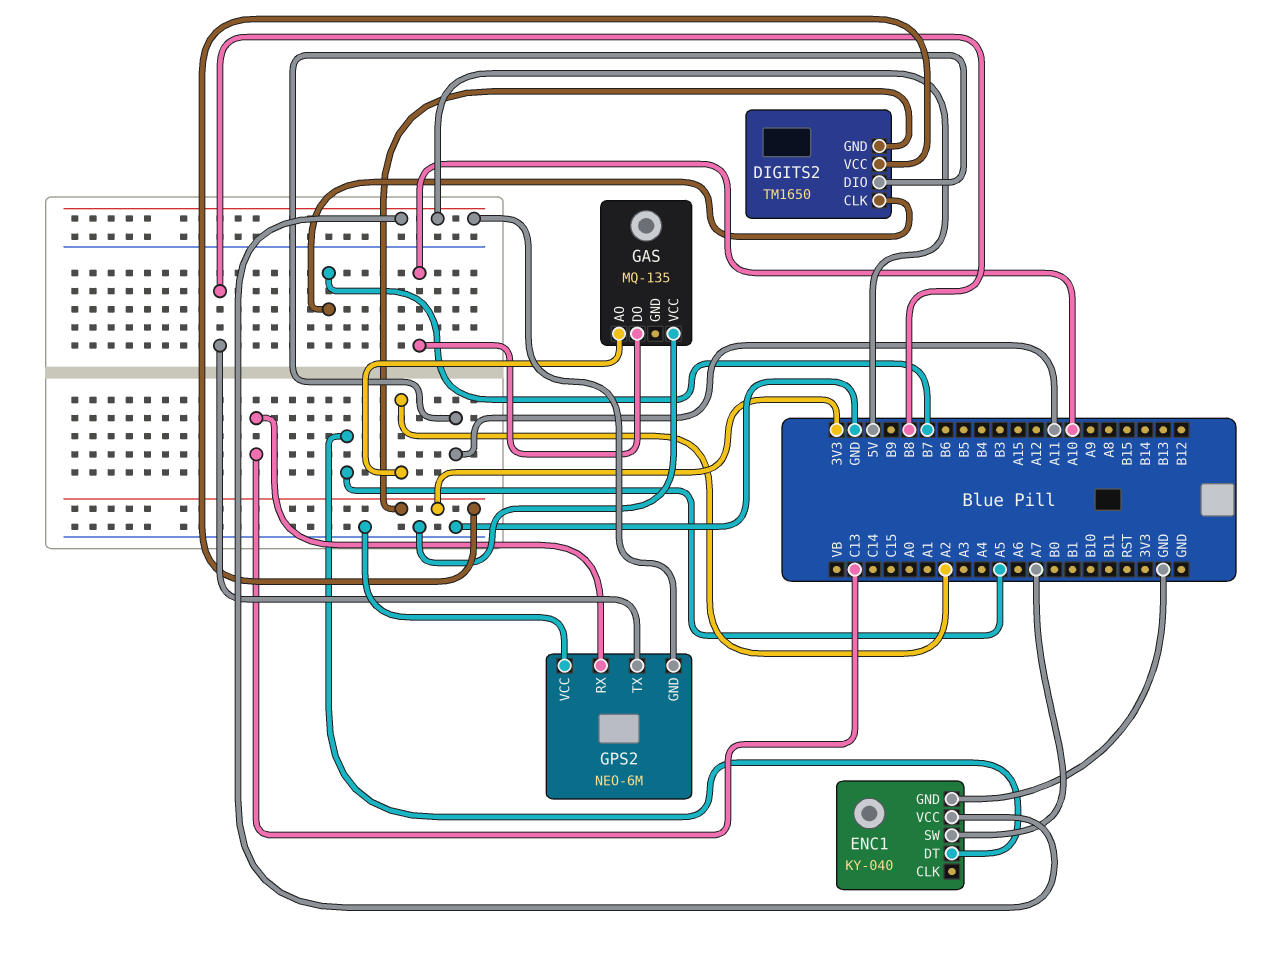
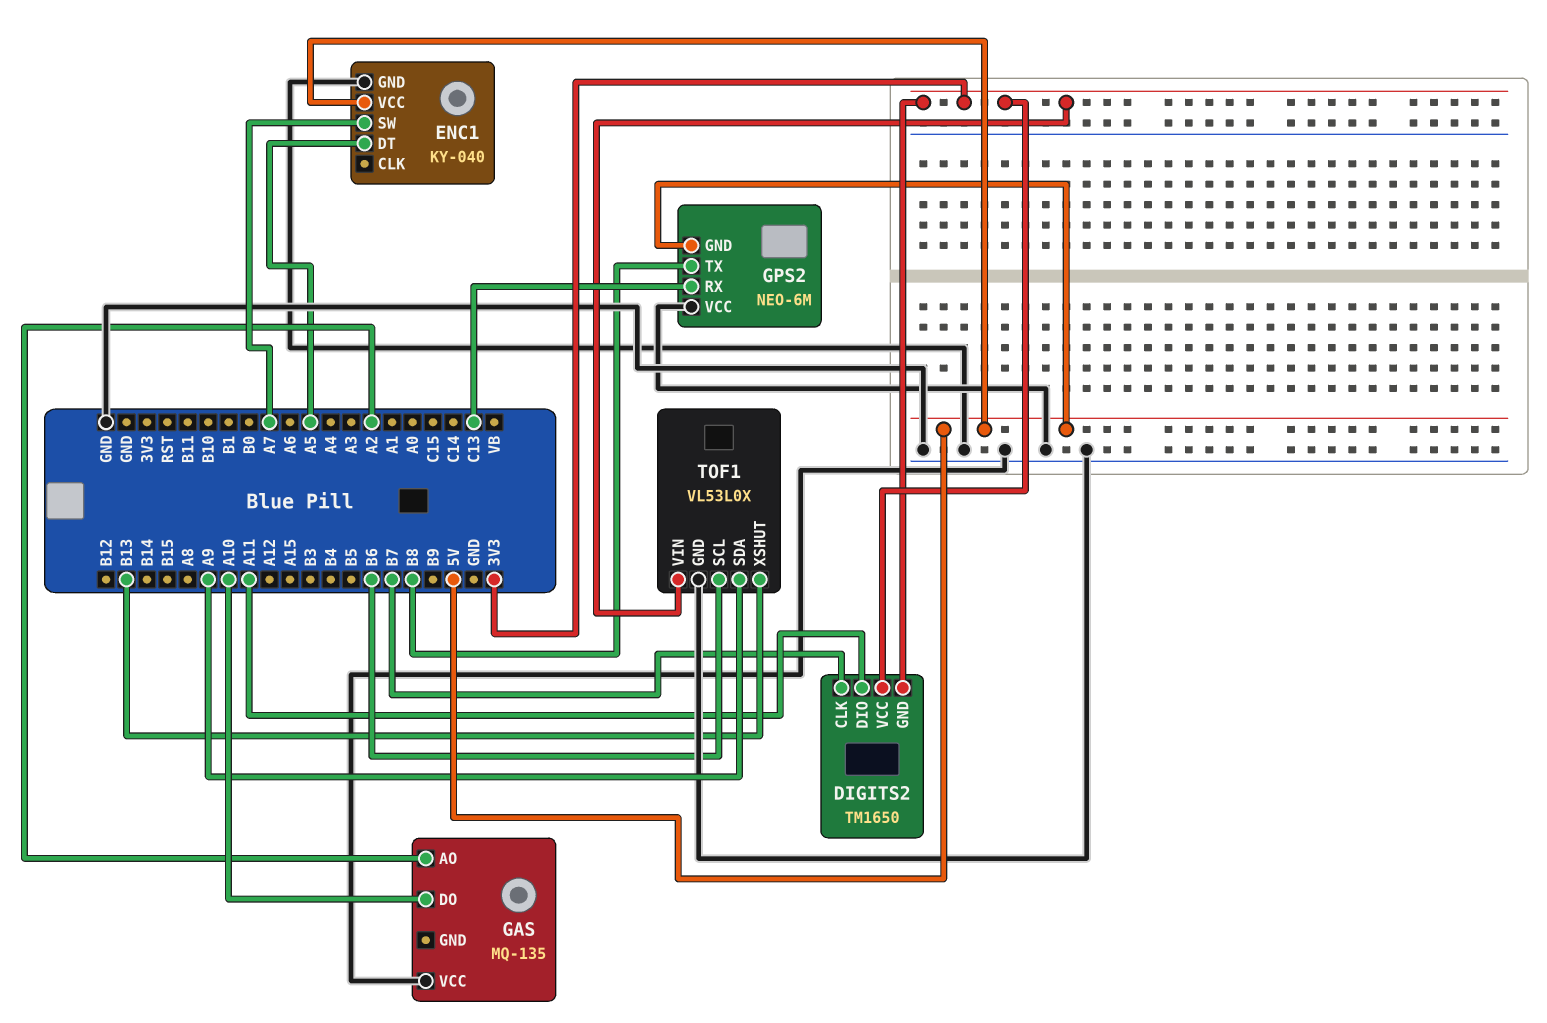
TOF1: none -> VL53L0X
TOF1 pin GND: none -> GND
TOF1 pin SCL: none -> B6
TOF1 pin SDA: none -> A9
TOF1 pin VIN: none -> 3V3
TOF1 pin XSHUT: none -> B13

